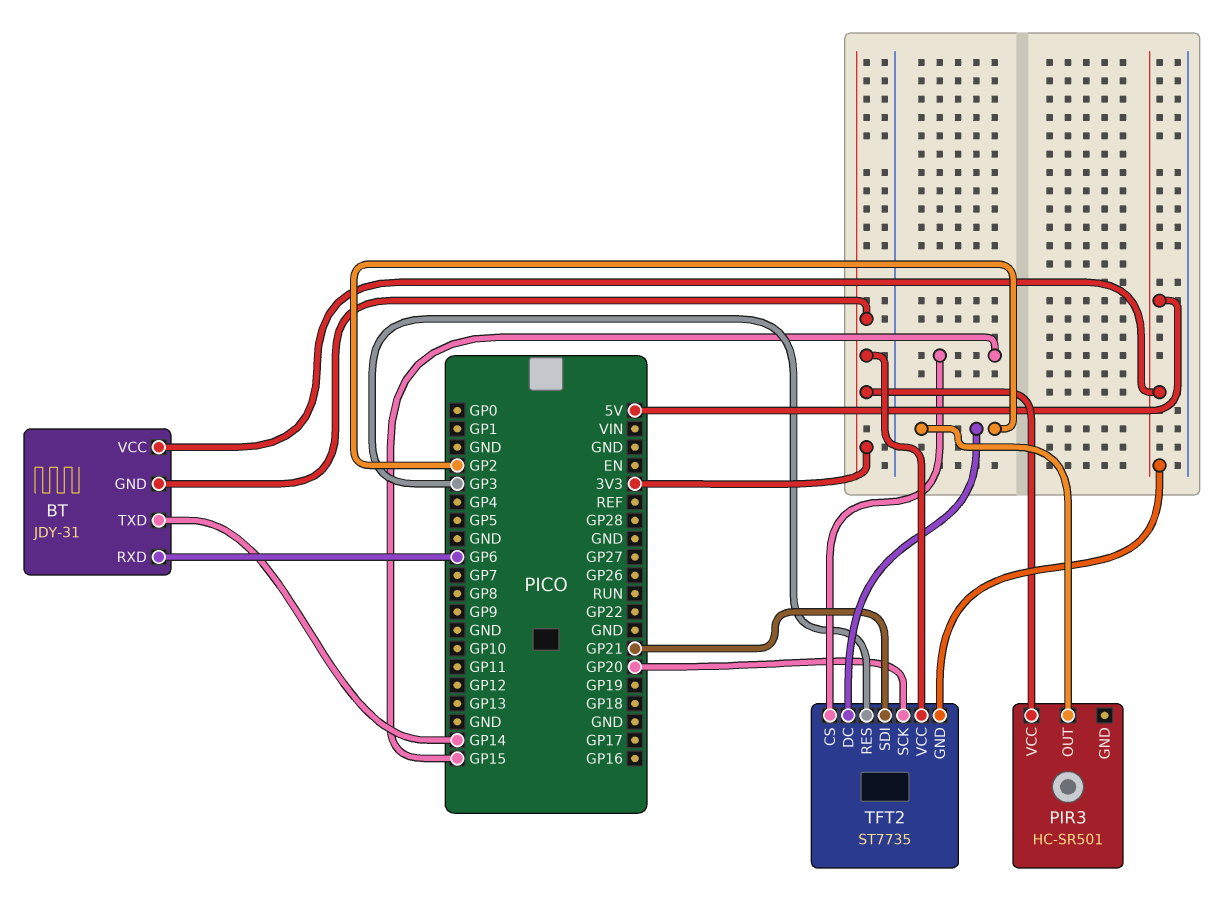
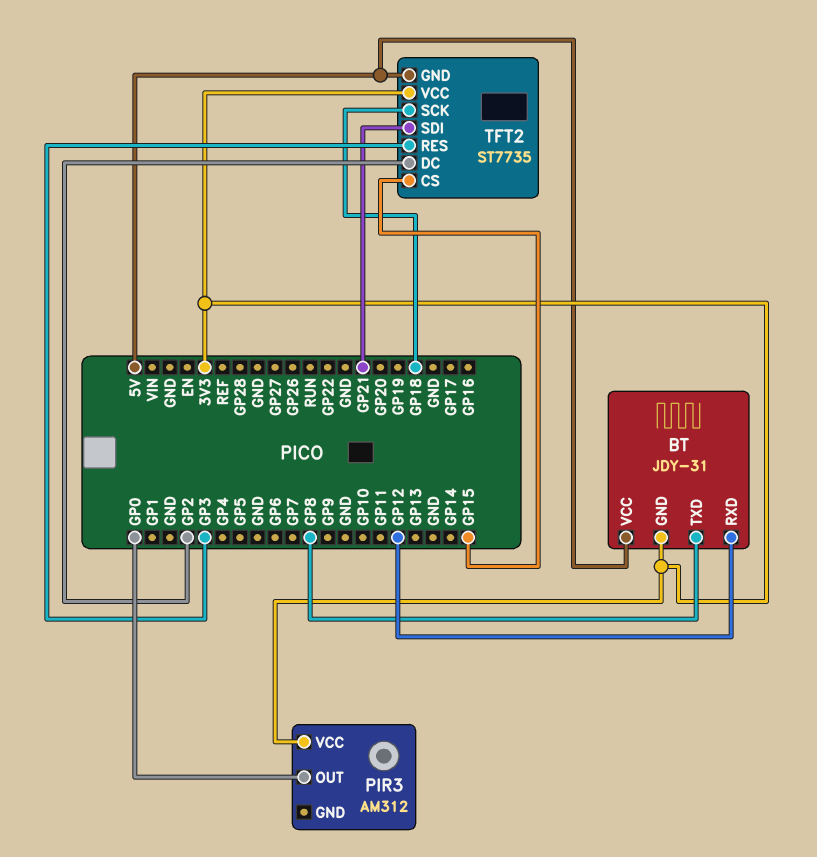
BT pin RXD: GP6 -> GP12
BT pin TXD: GP14 -> GP8
PIR3: HC-SR501 -> AM312
PIR3 pin OUT: GP2 -> GP0
TFT2 pin SCK: GP20 -> GP18

